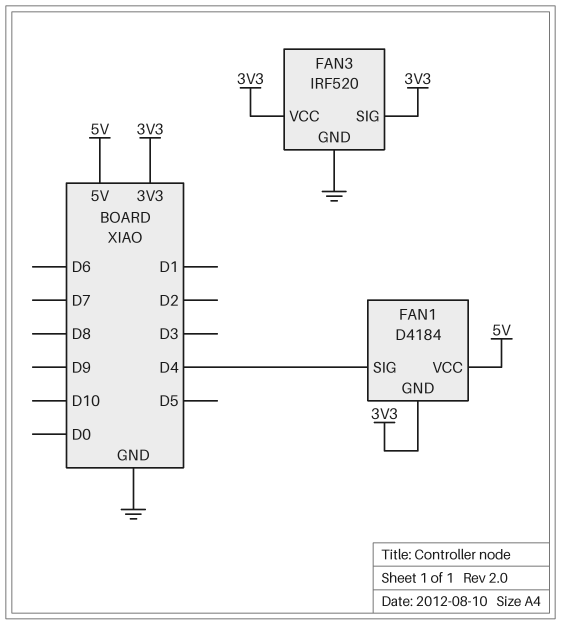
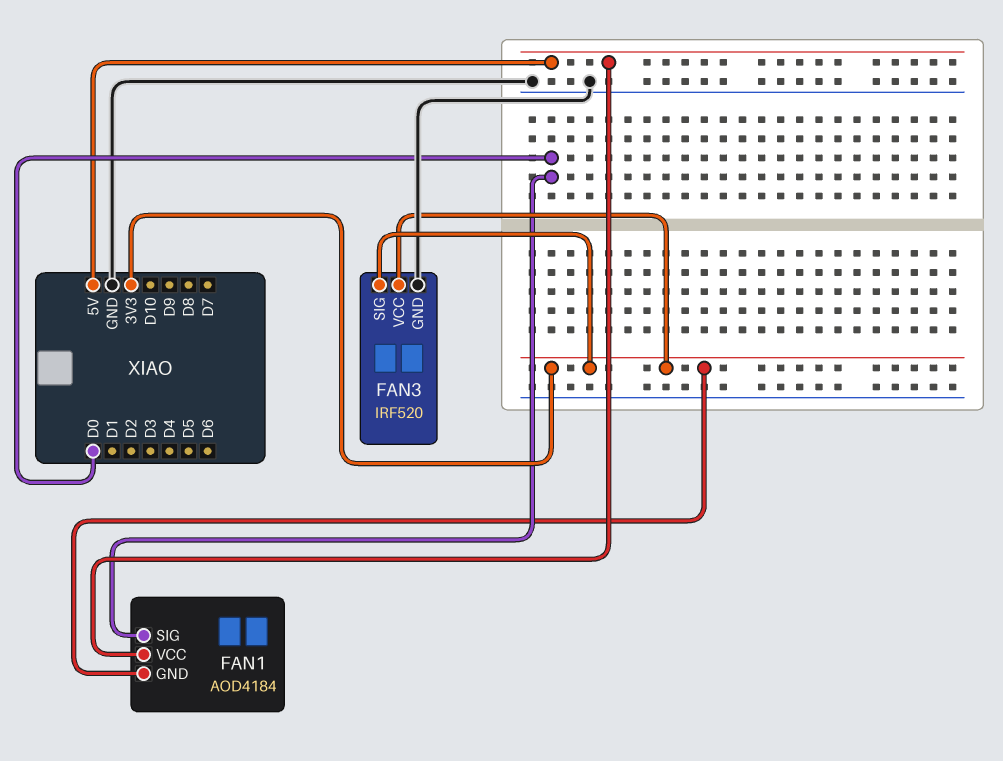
FAN1: D4184 -> AOD4184
FAN1 pin SIG: D4 -> D0

